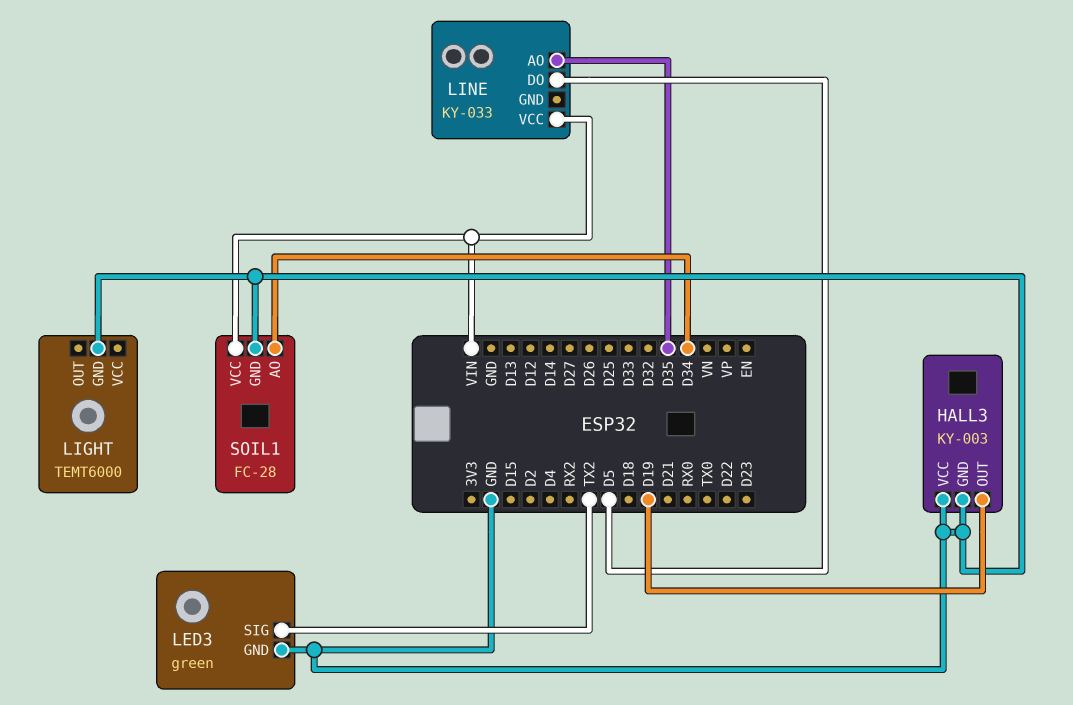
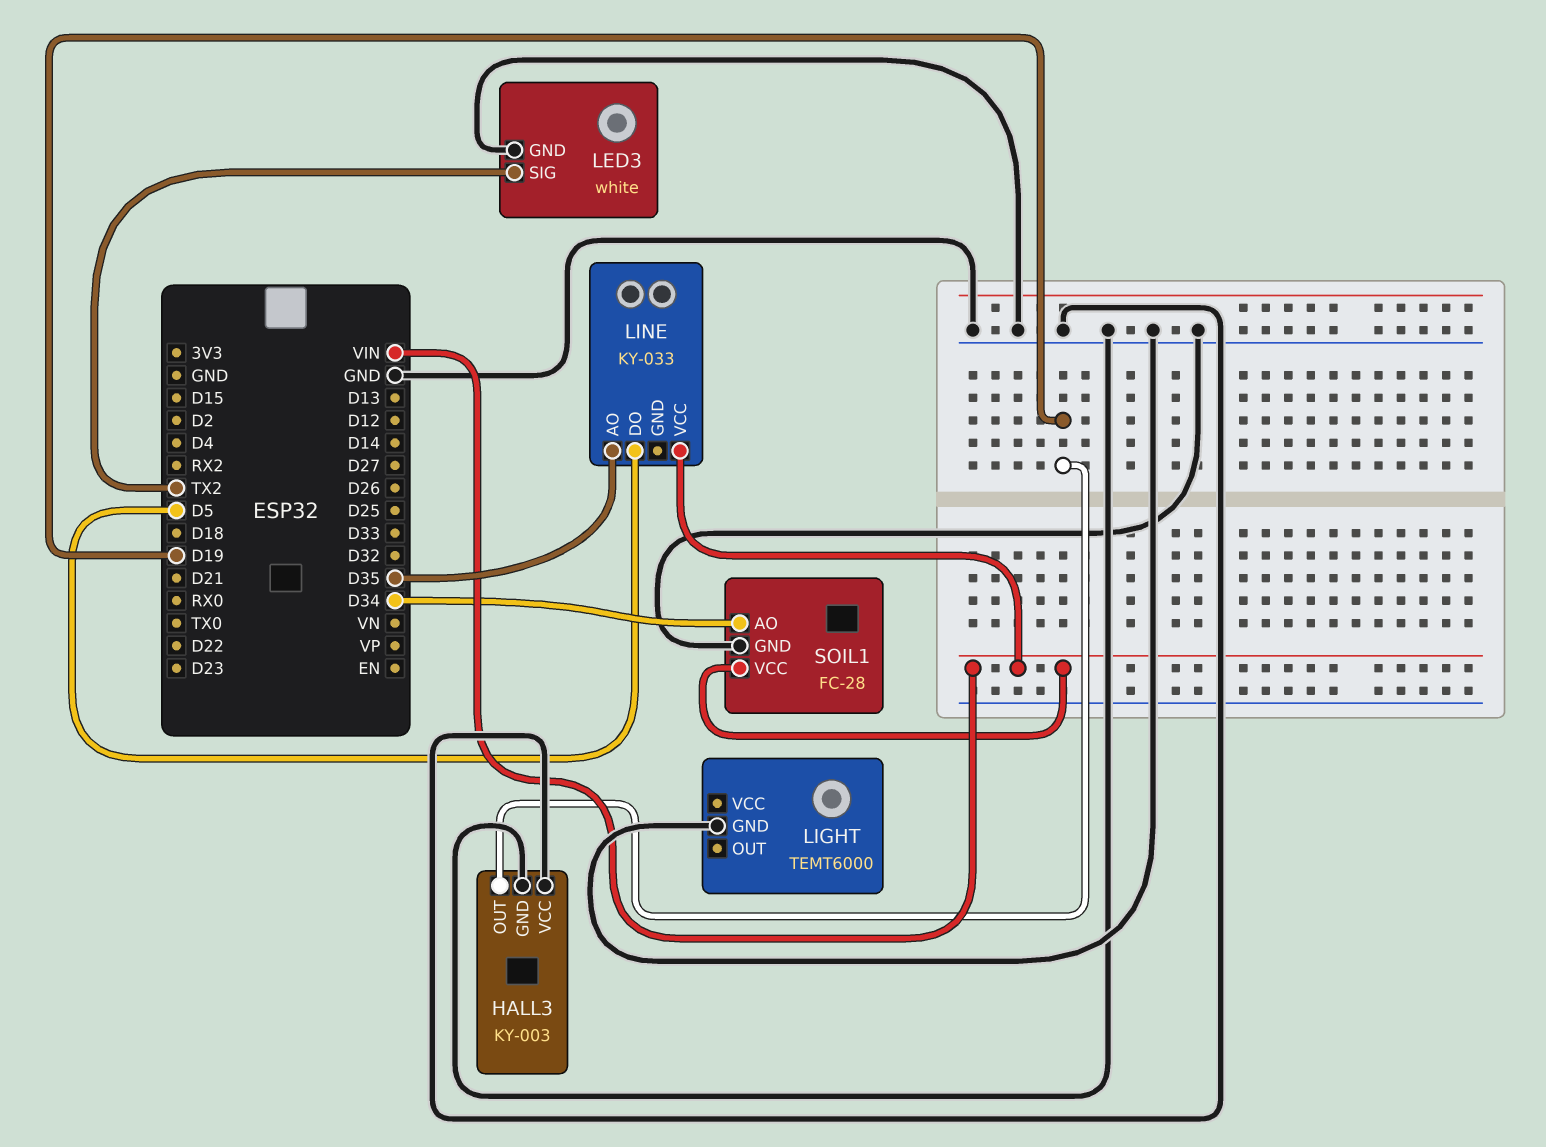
LED3: green -> white

